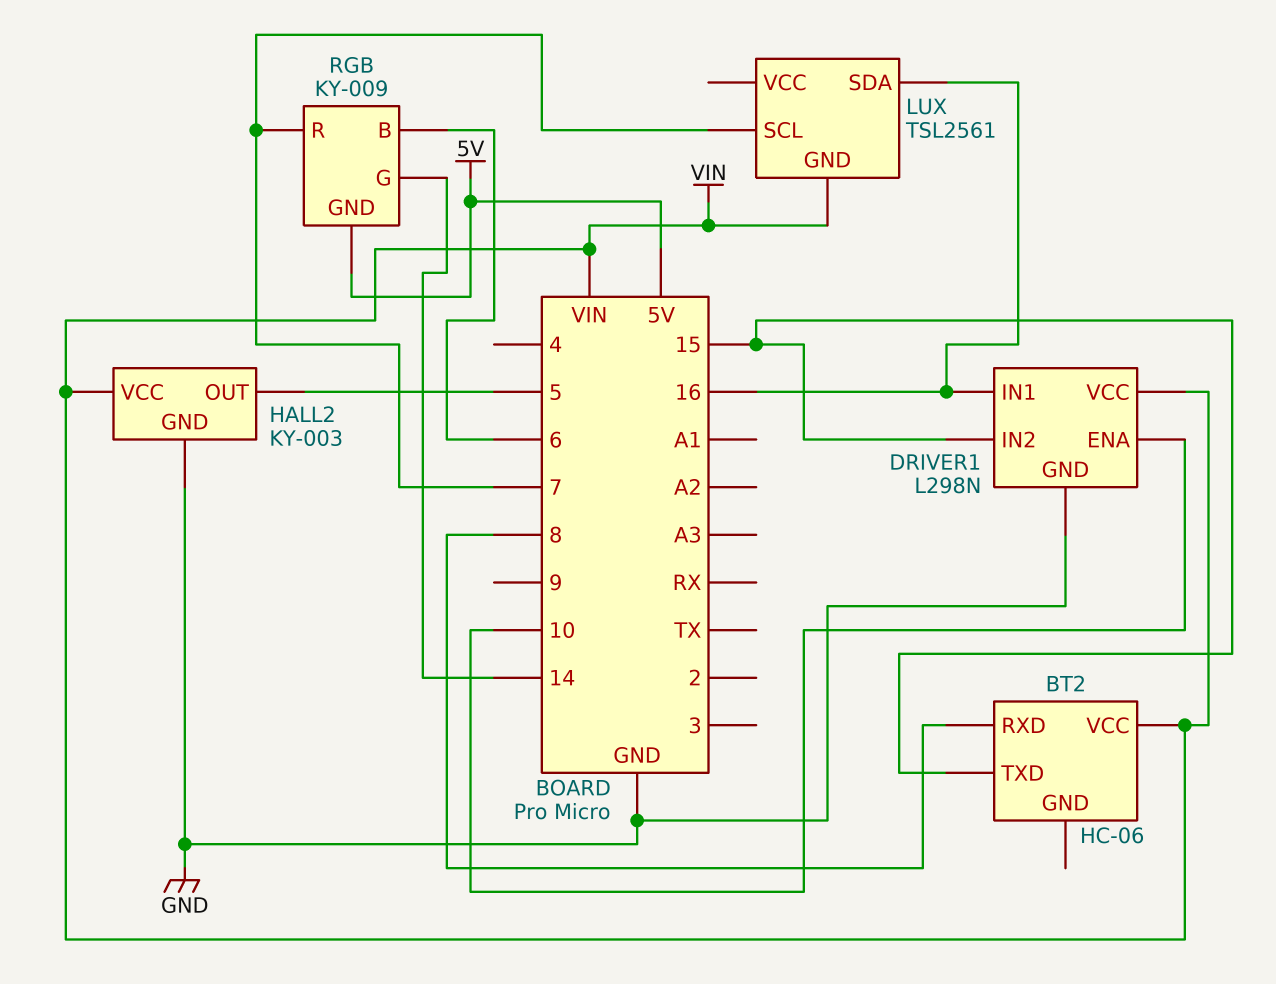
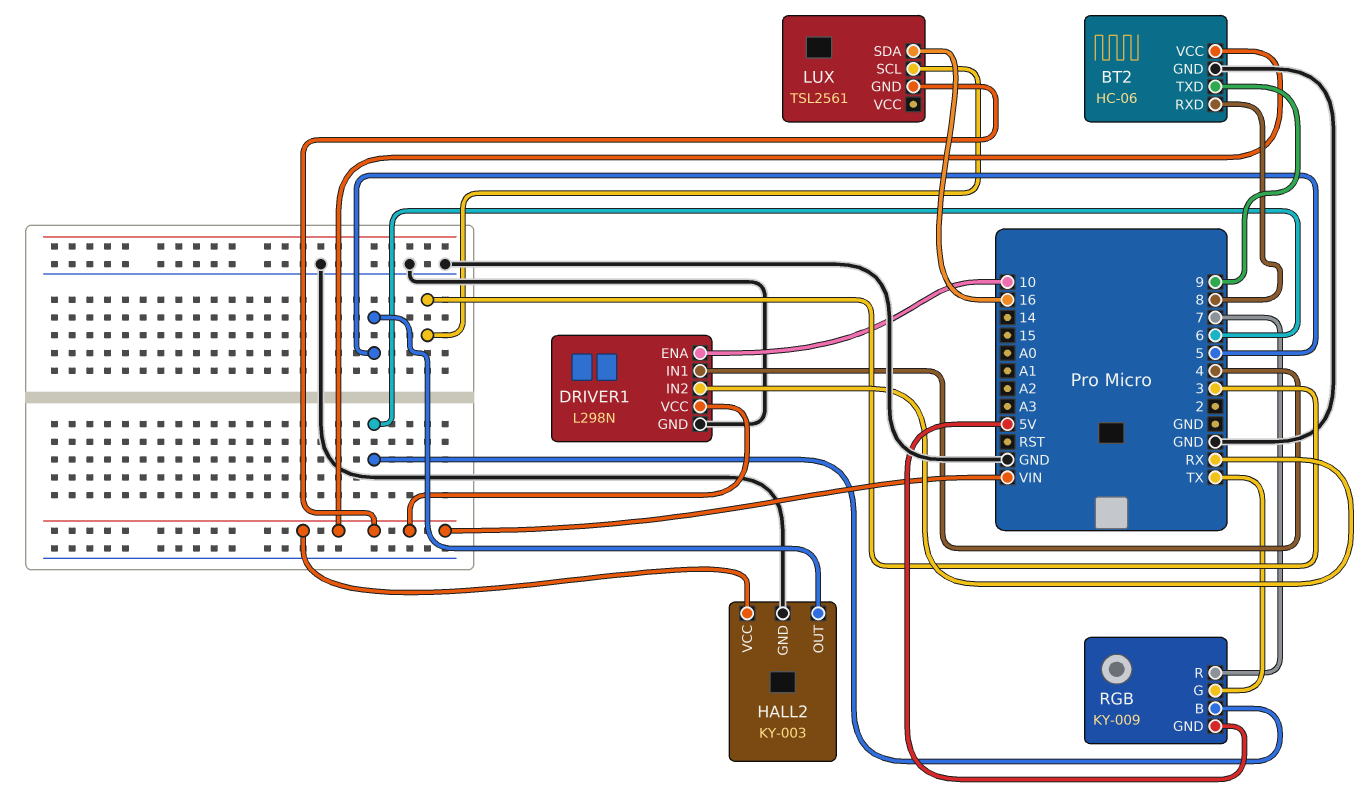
BT2 pin GND: none -> GND
BT2 pin TXD: 15 -> 9
DRIVER1 pin IN1: 16 -> 4
DRIVER1 pin IN2: 15 -> RX
LUX pin SCL: 7 -> 3
RGB pin G: 14 -> TX

